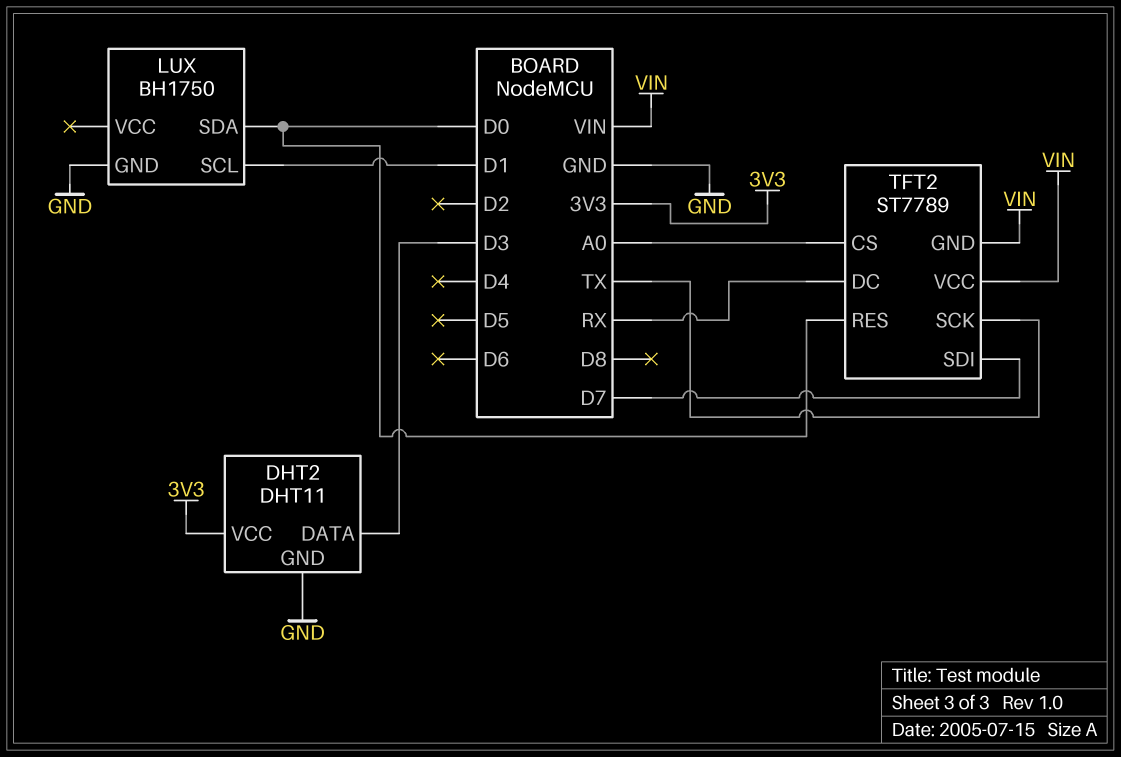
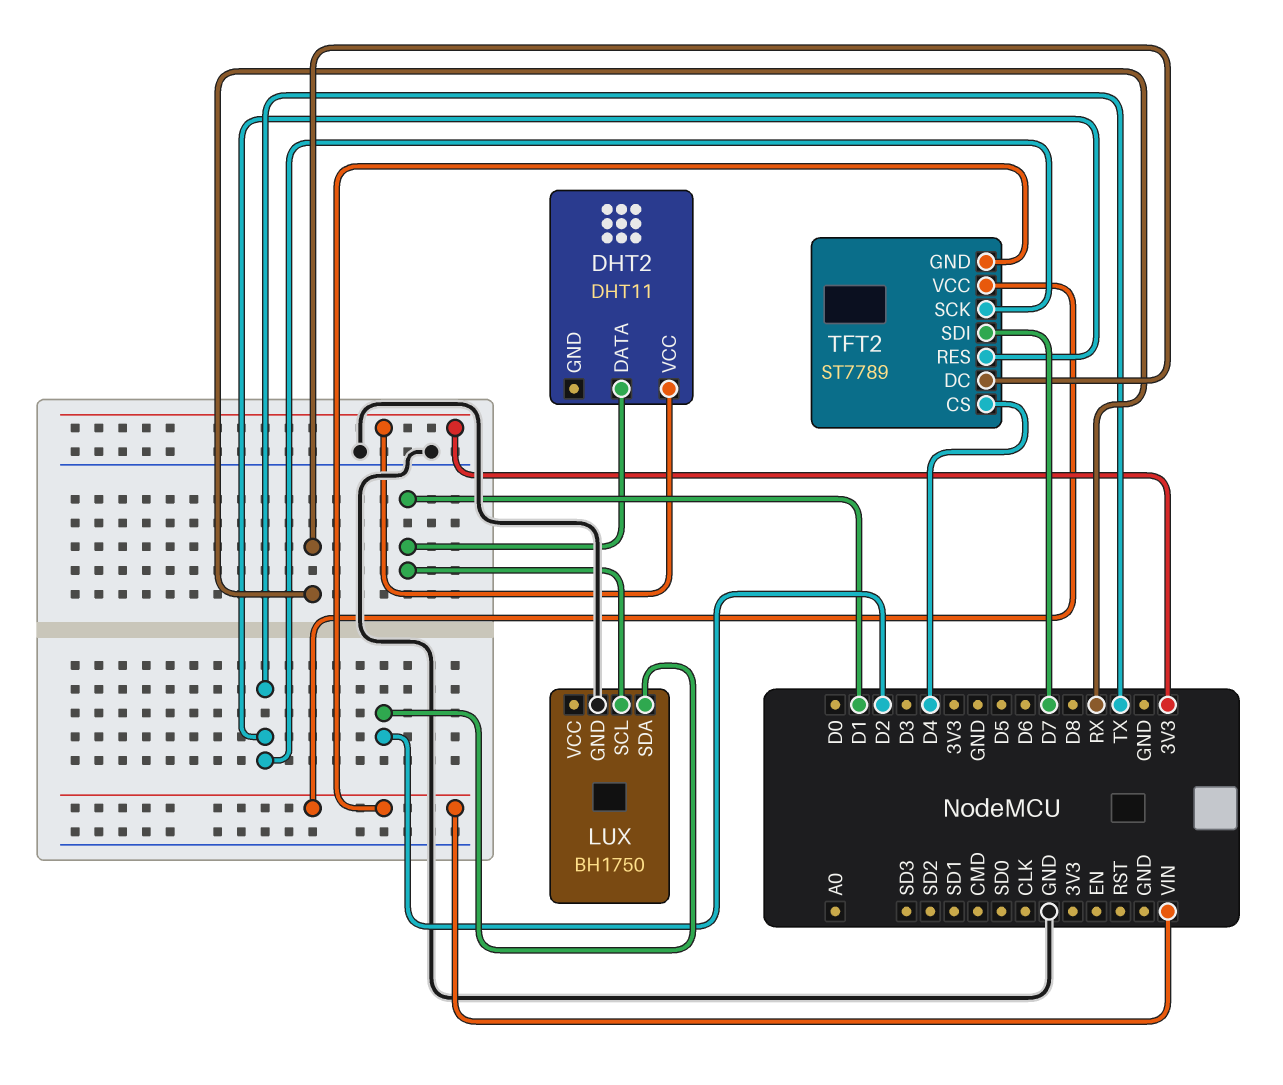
DHT2 pin DATA: D3 -> D1
DHT2 pin GND: GND -> none
LUX pin SDA: D0 -> D2
TFT2 pin CS: A0 -> D4
TFT2 pin RES: D0 -> TX

